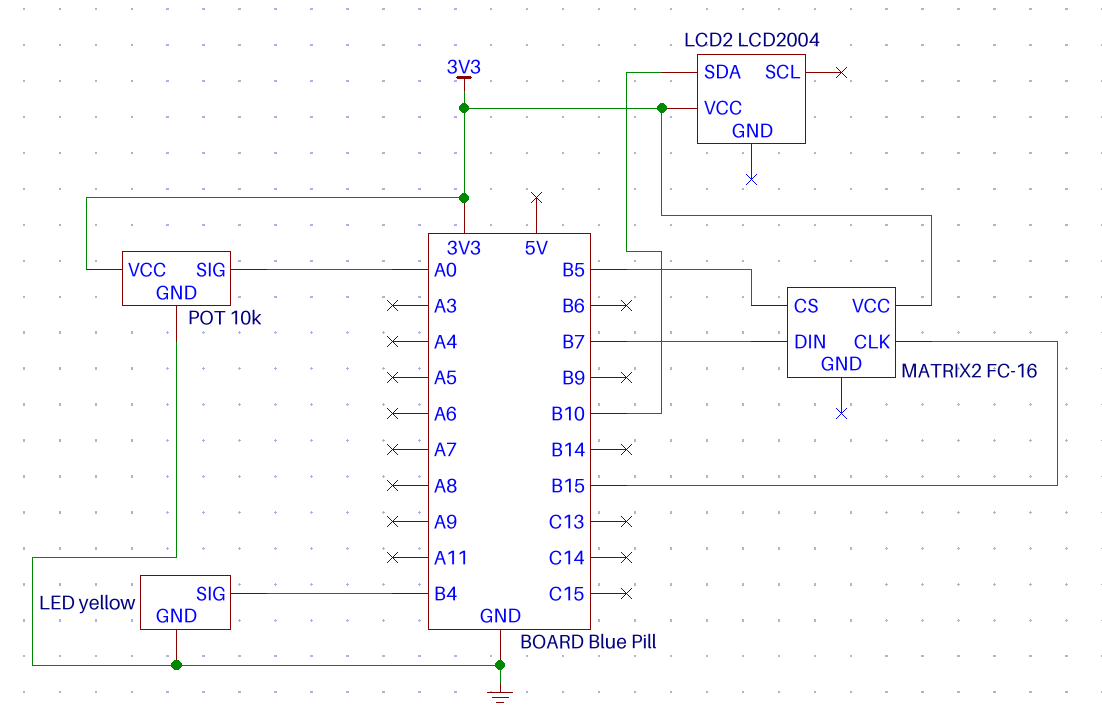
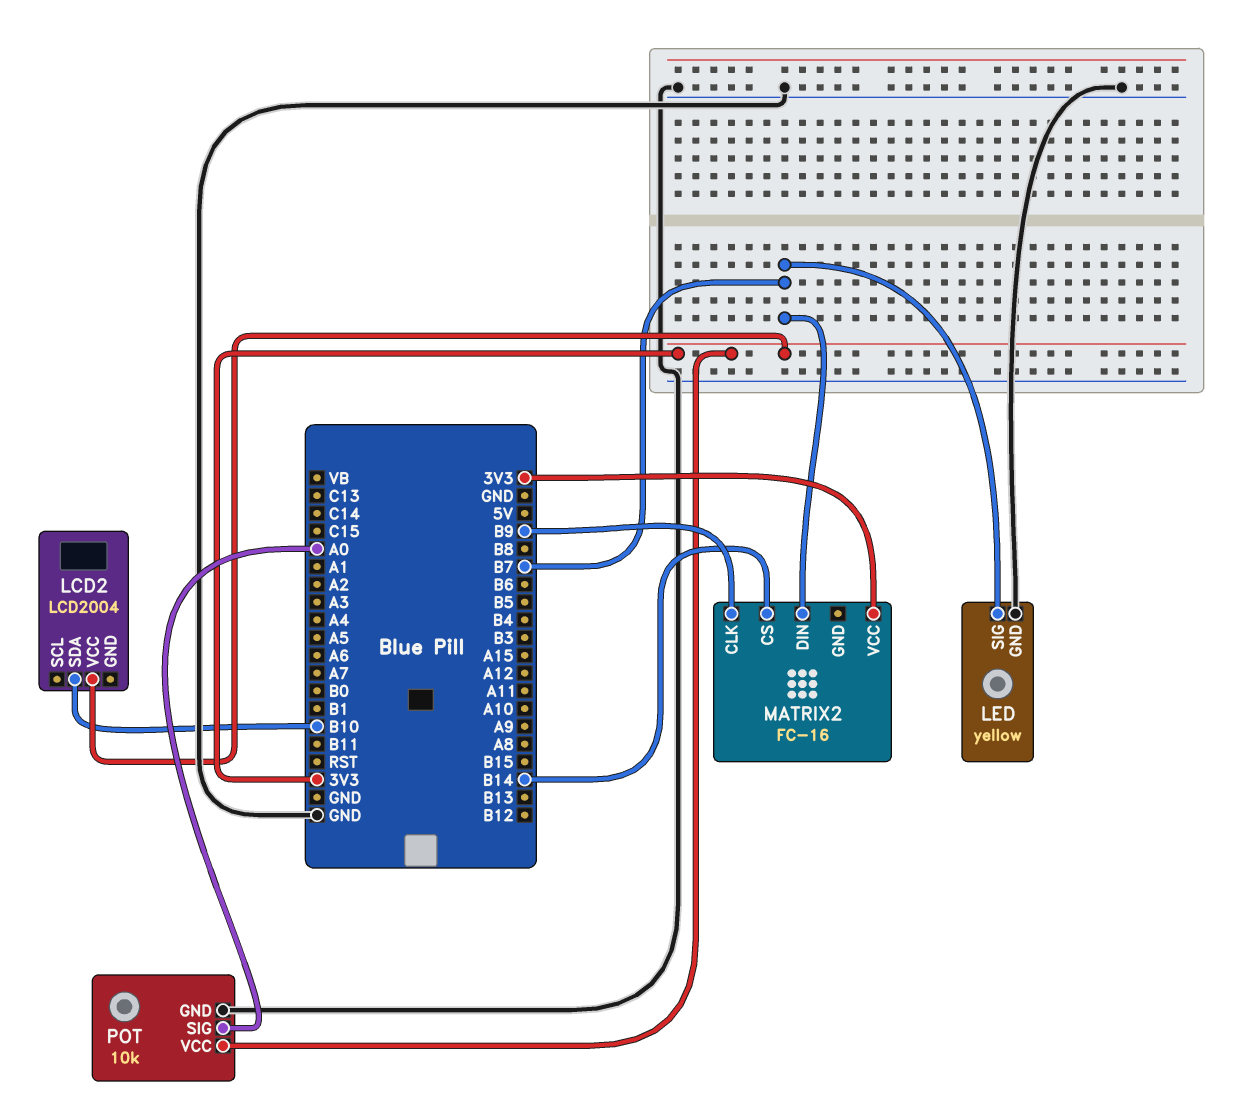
LED pin SIG: B4 -> B7
MATRIX2 pin CLK: B15 -> B9
MATRIX2 pin CS: B5 -> B14

